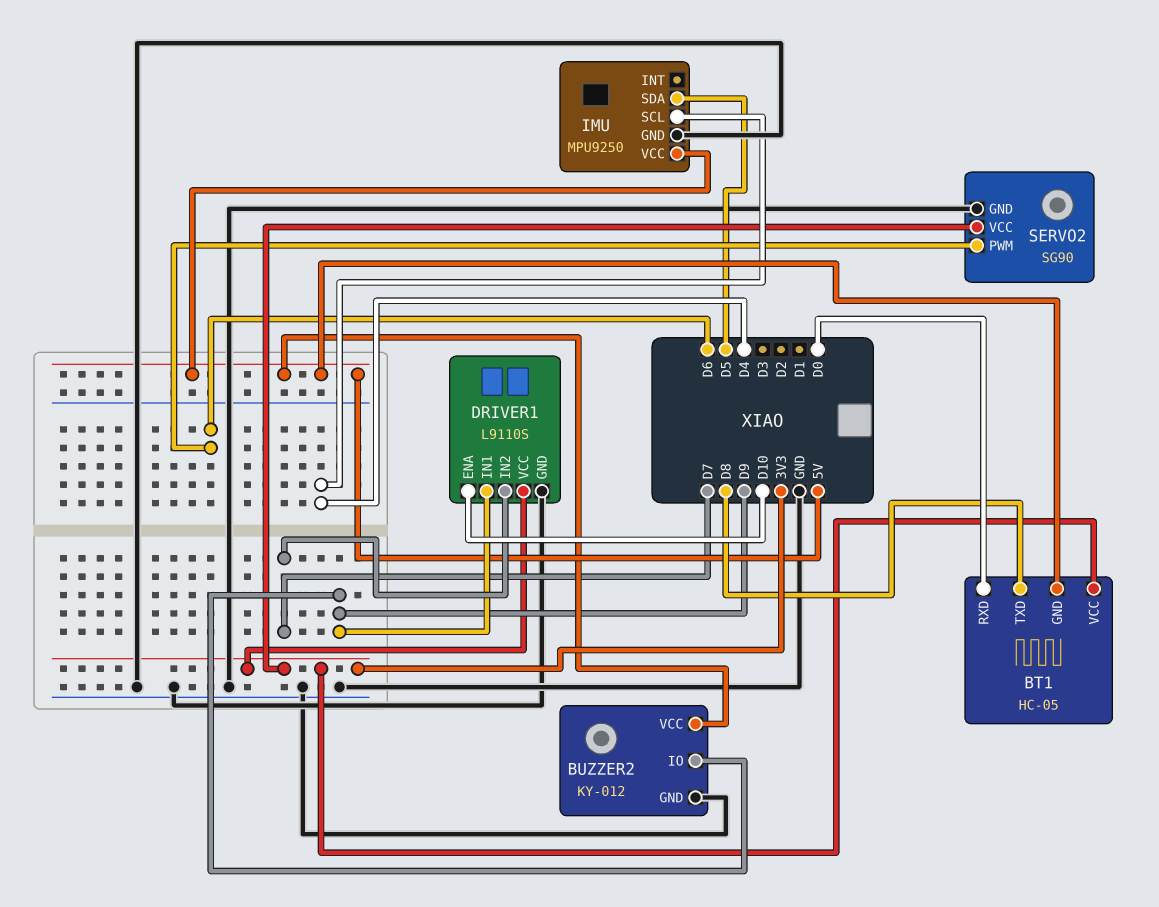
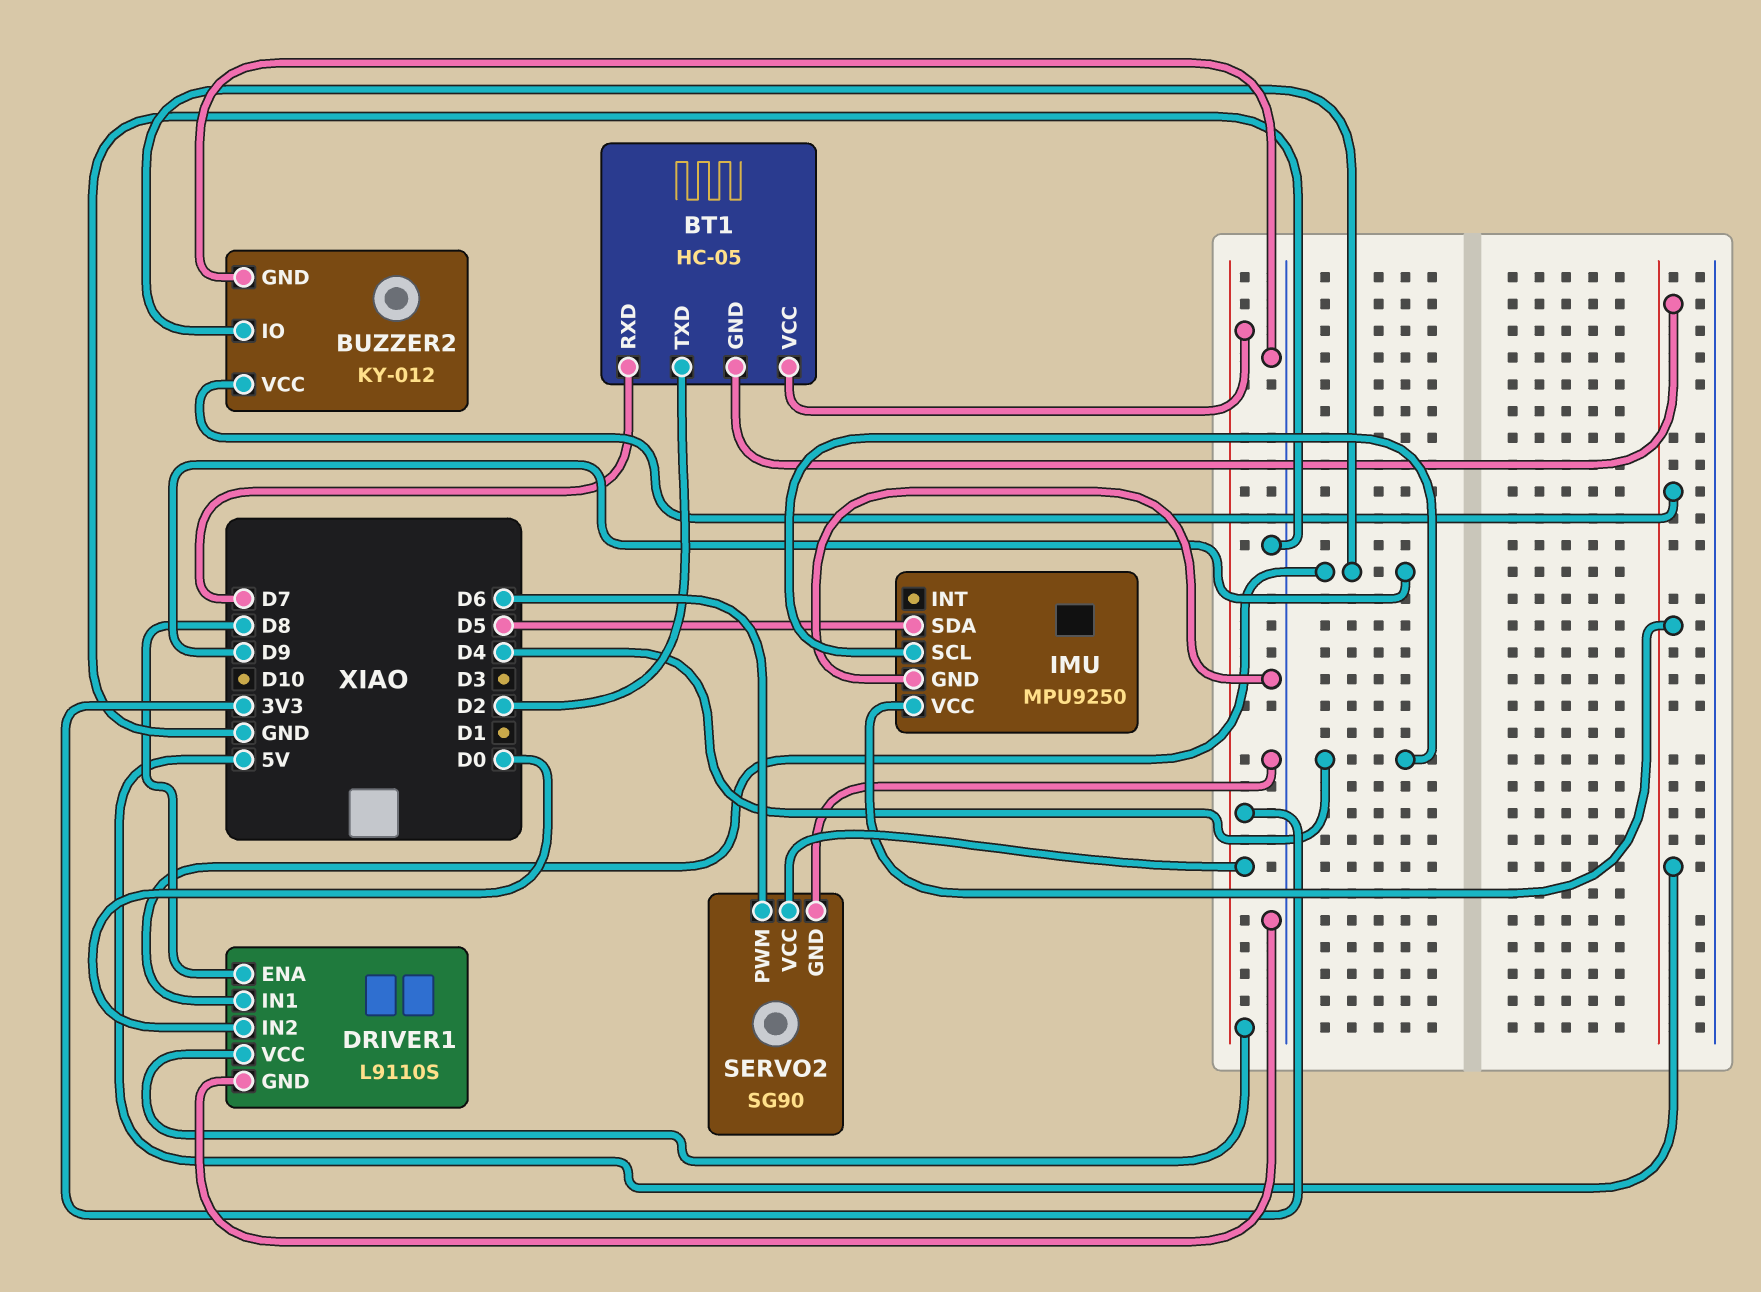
BT1 pin RXD: D0 -> D7
BT1 pin TXD: D8 -> D2
DRIVER1 pin ENA: D10 -> D8
DRIVER1 pin IN2: D7 -> D0

